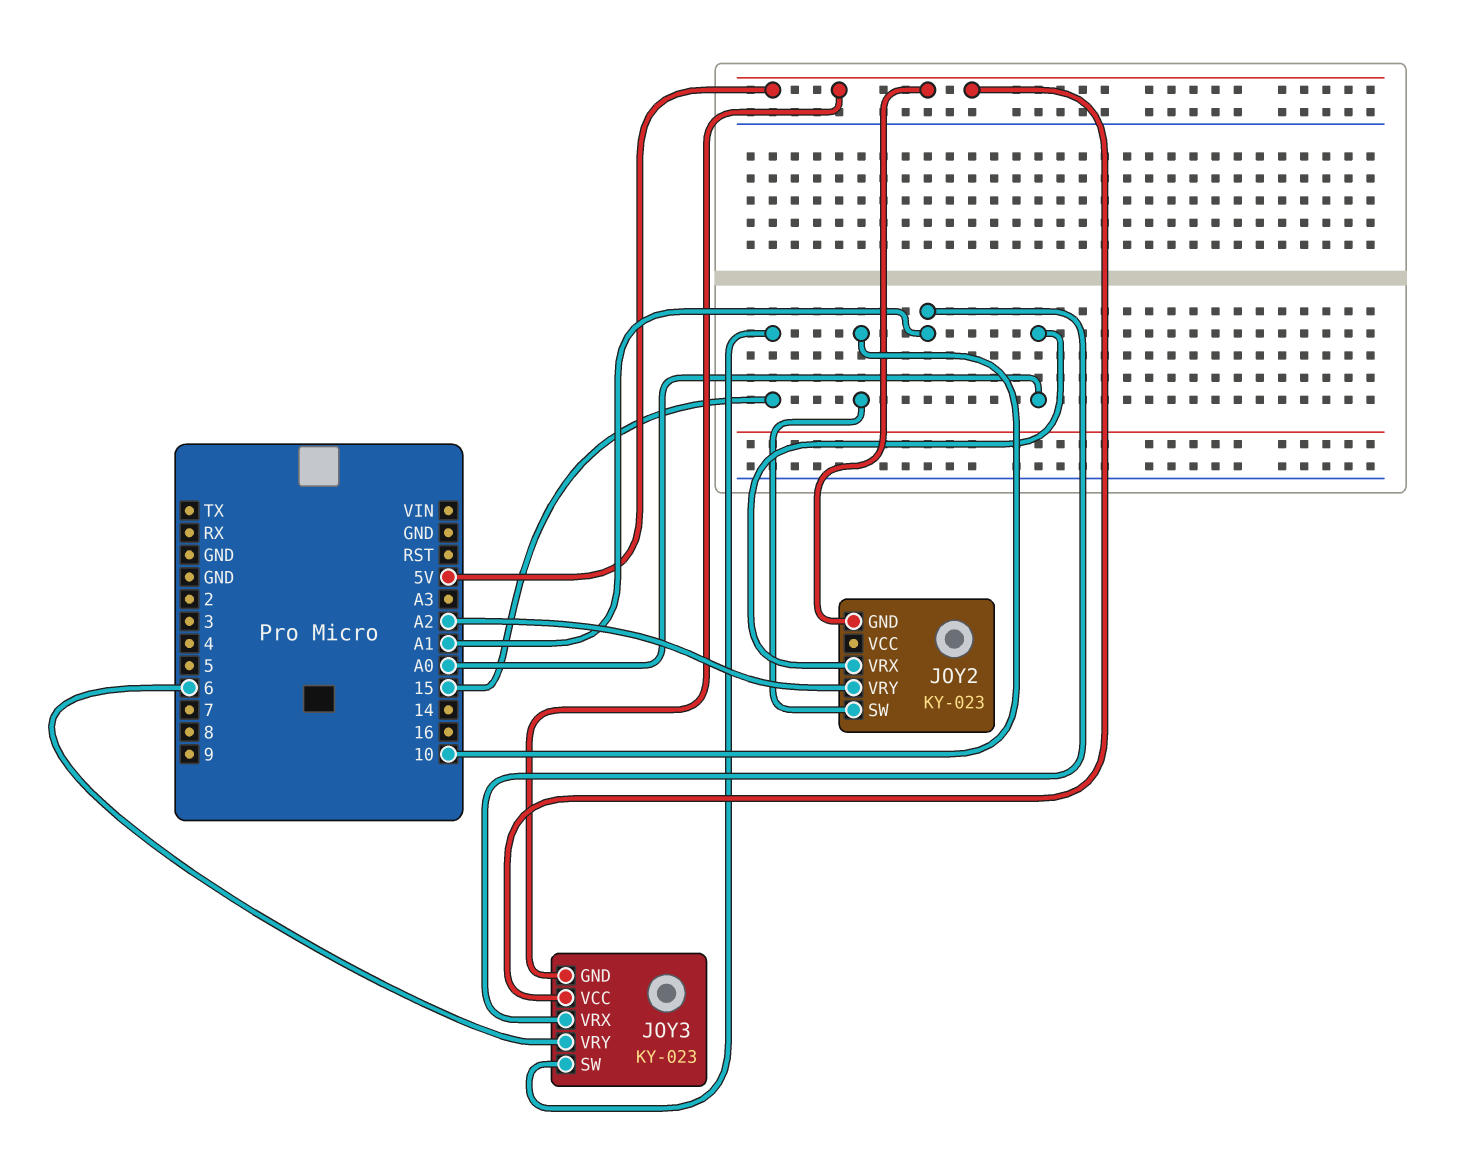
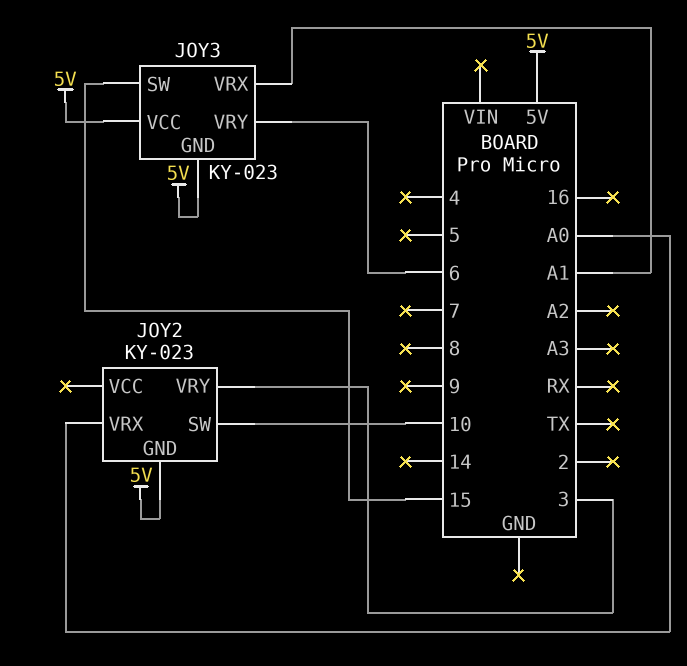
JOY2 pin VRY: A2 -> 3

